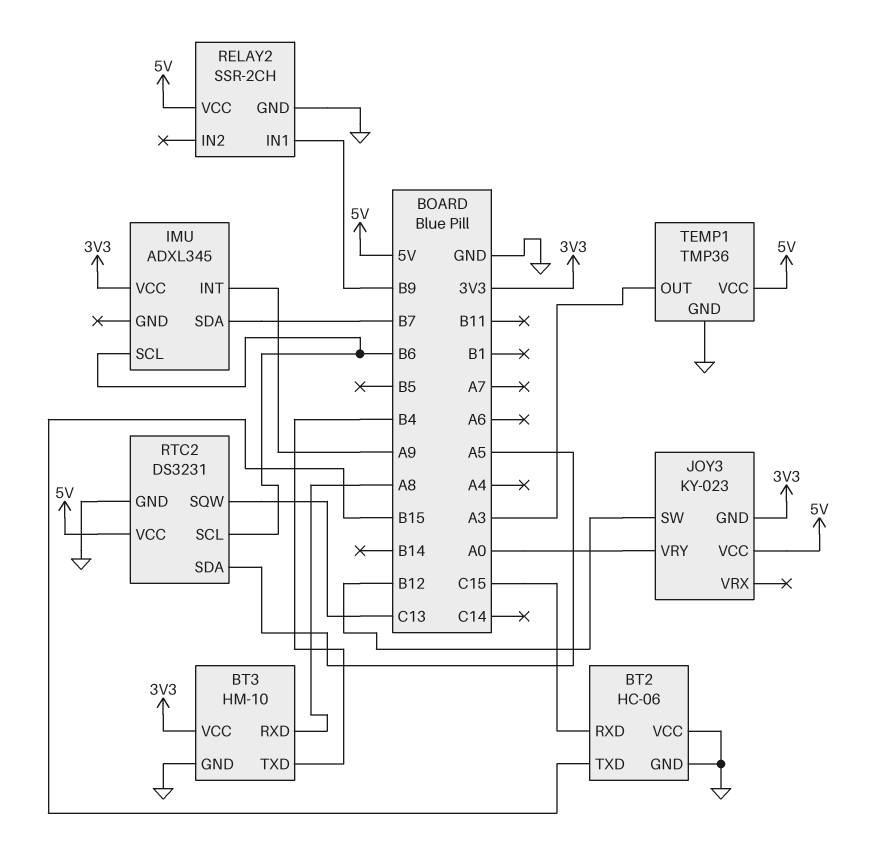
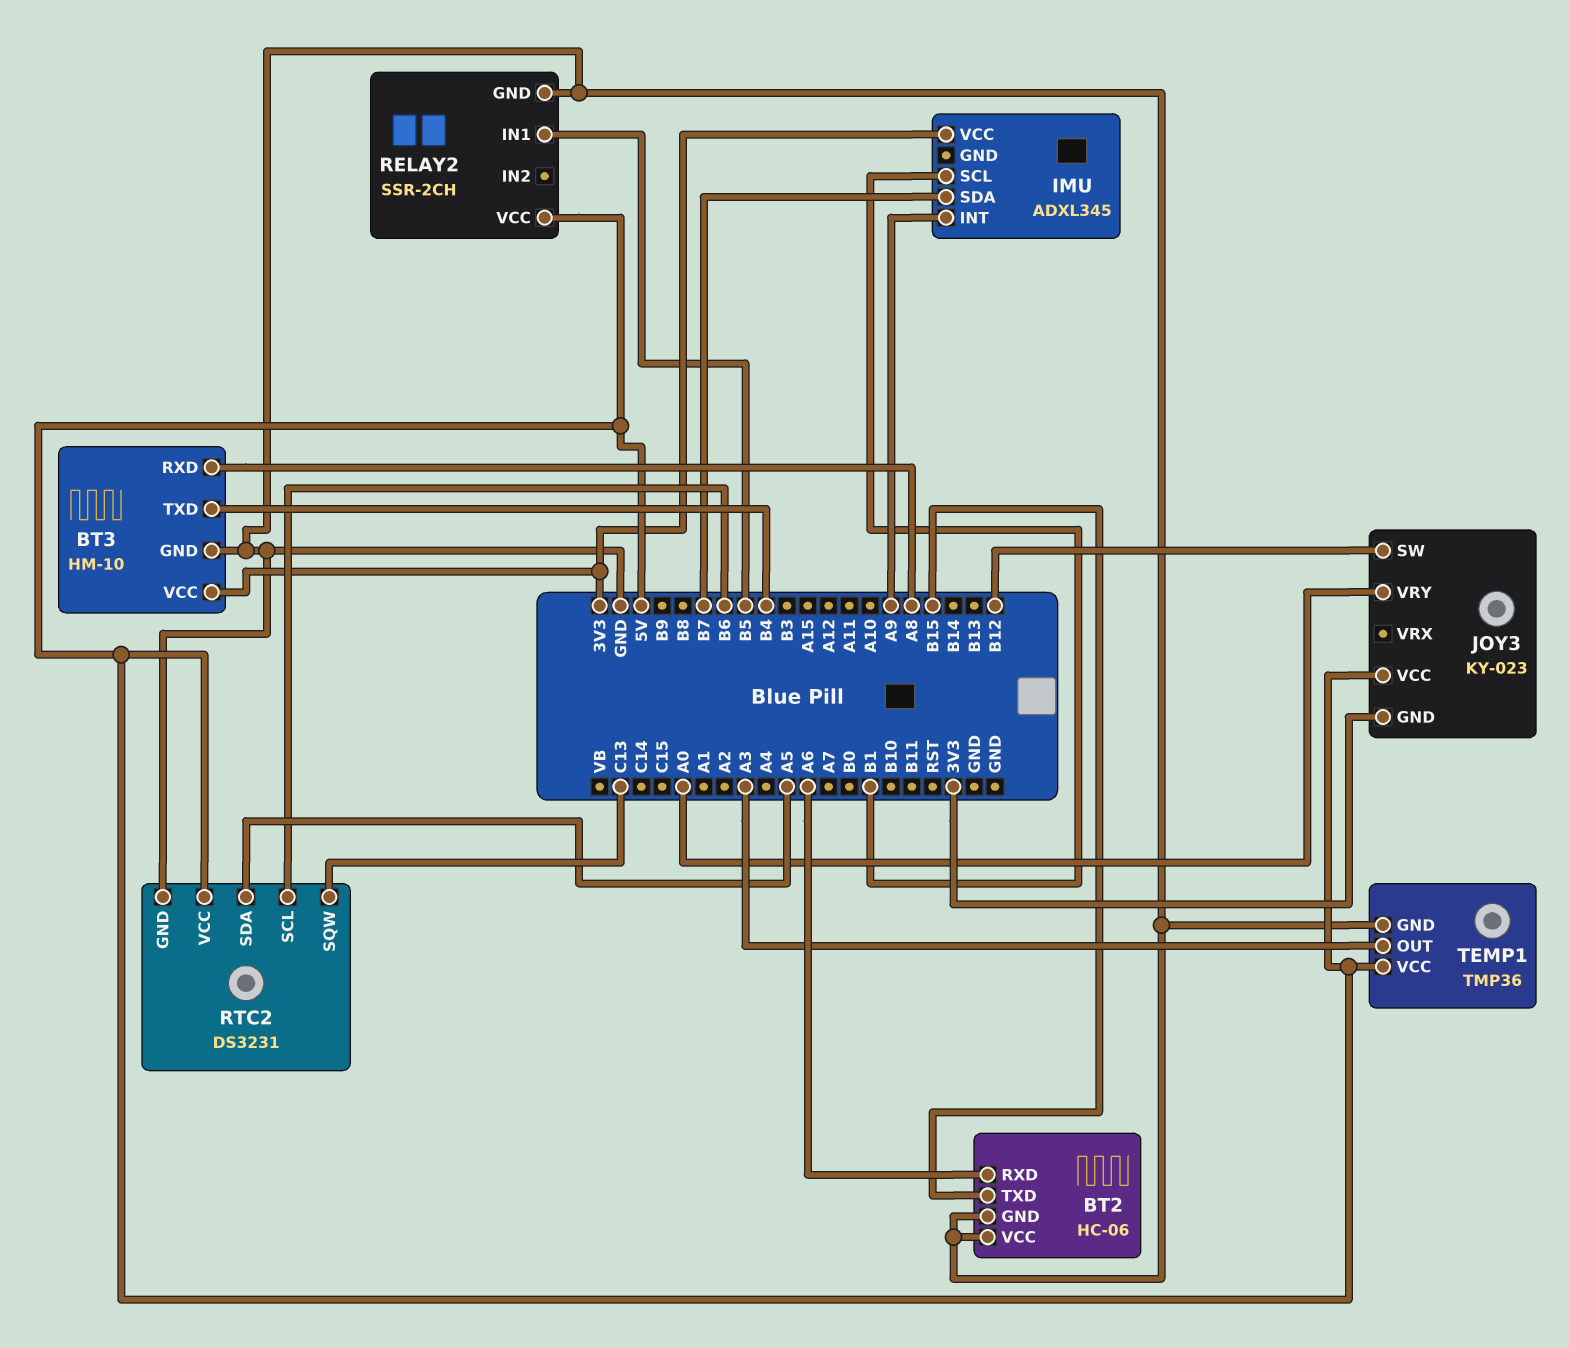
BT2 pin RXD: C15 -> A6
IMU pin SCL: B6 -> B1
RELAY2 pin IN1: B9 -> B5

